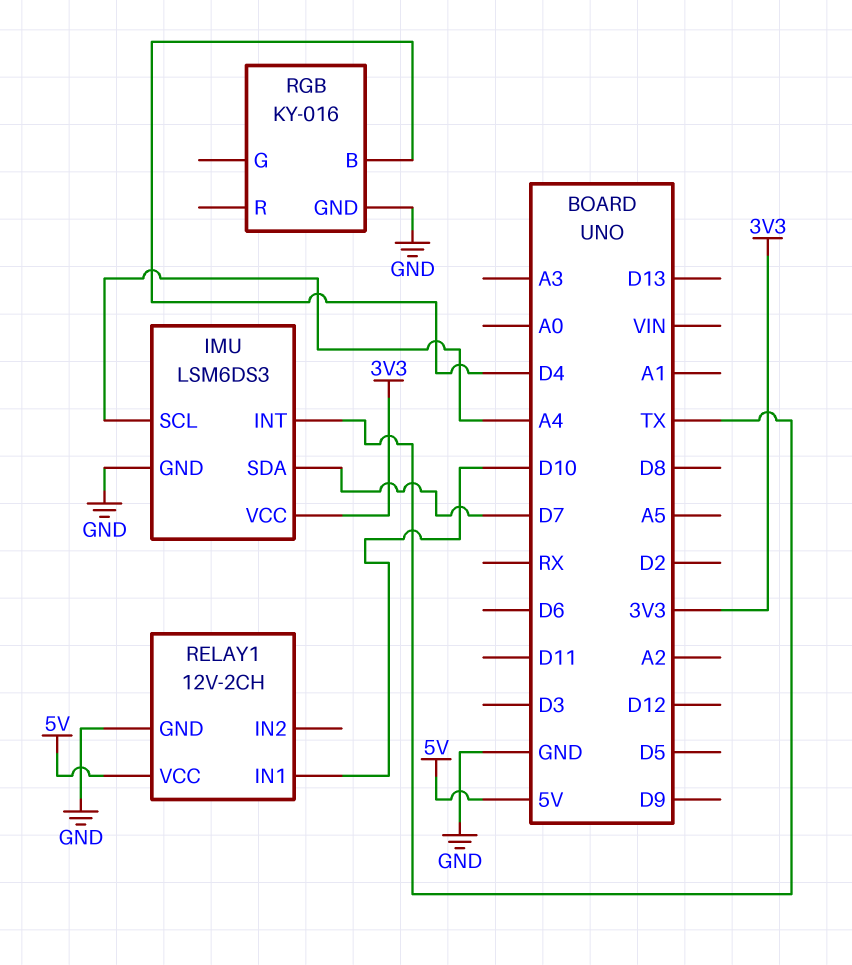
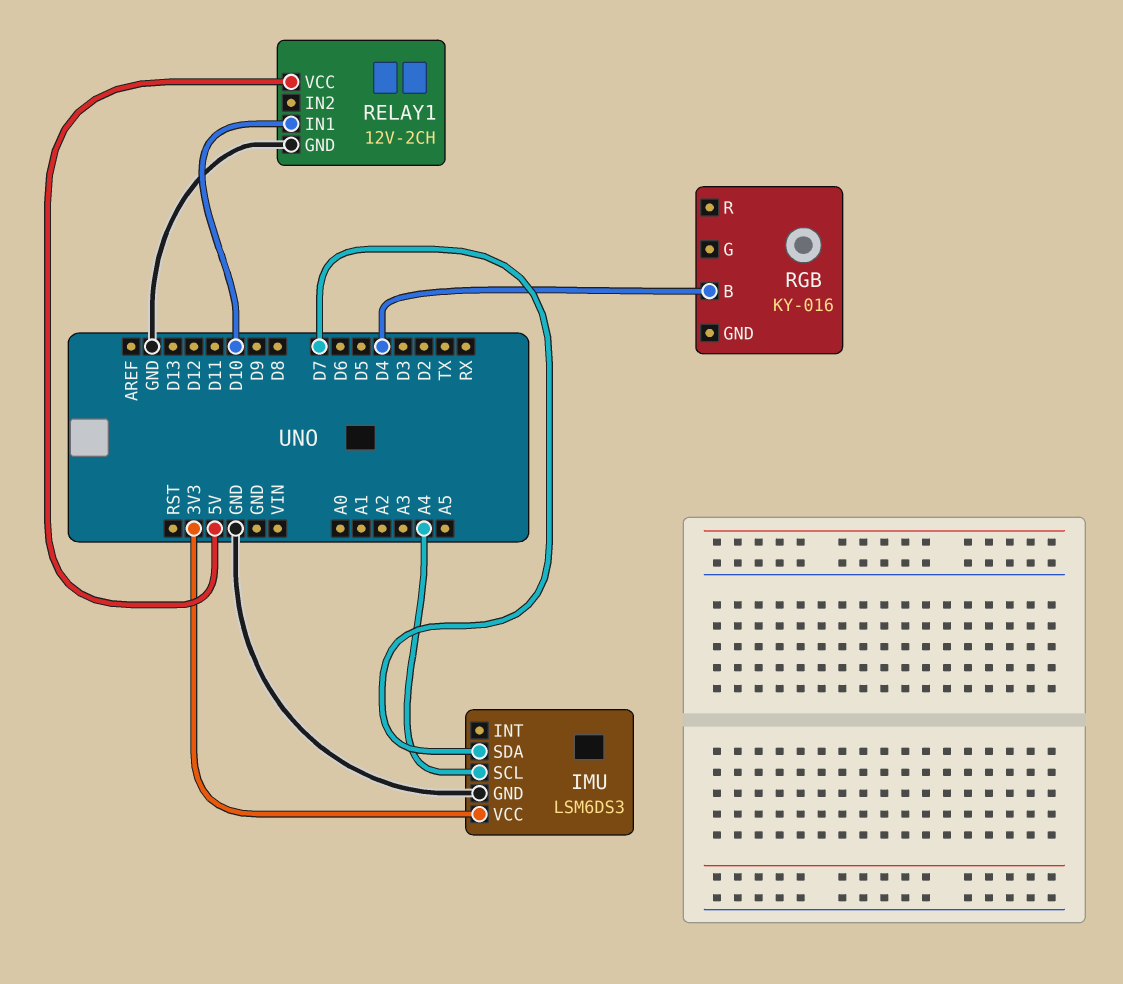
IMU pin INT: TX -> none
RGB pin GND: GND -> none

